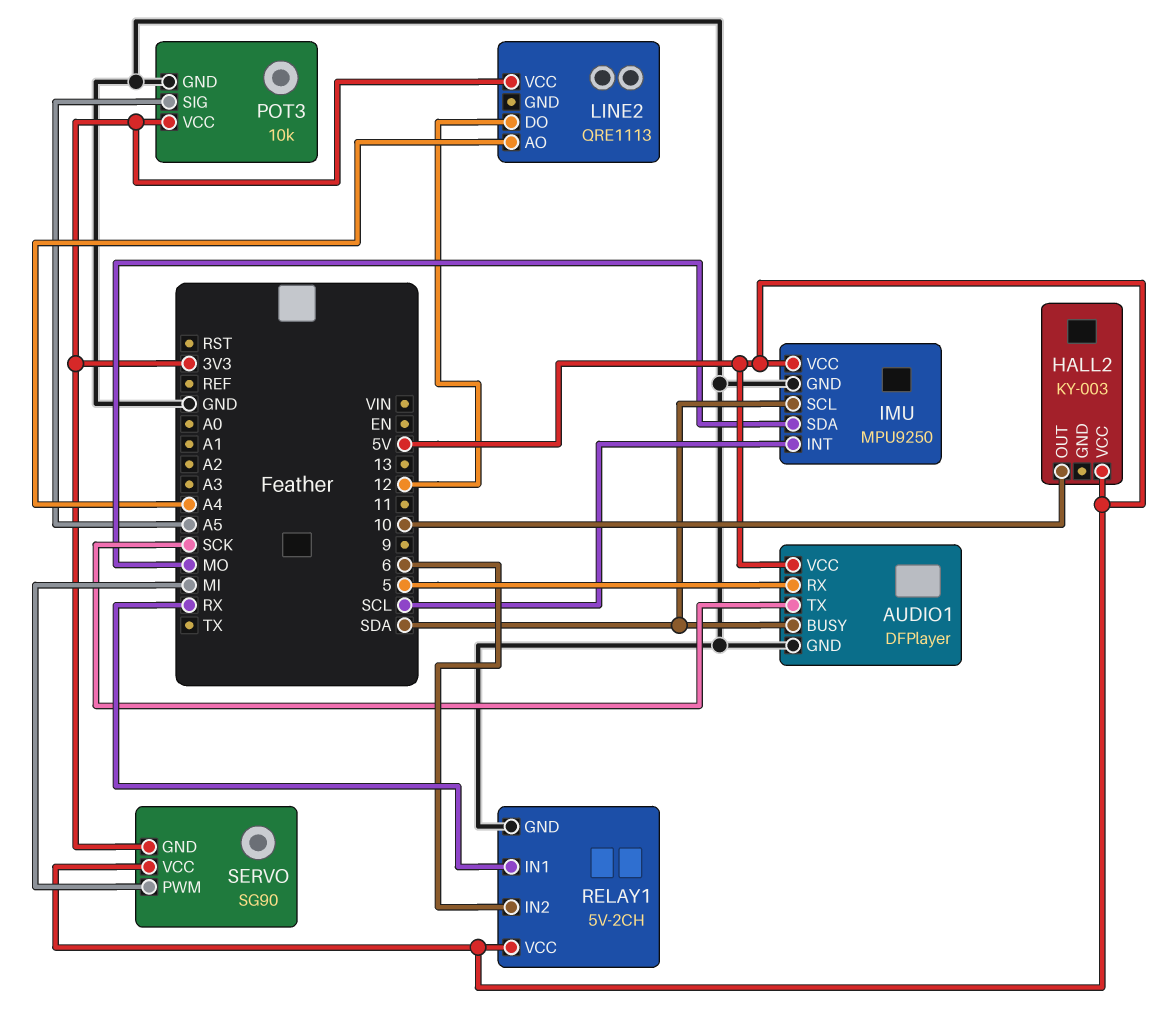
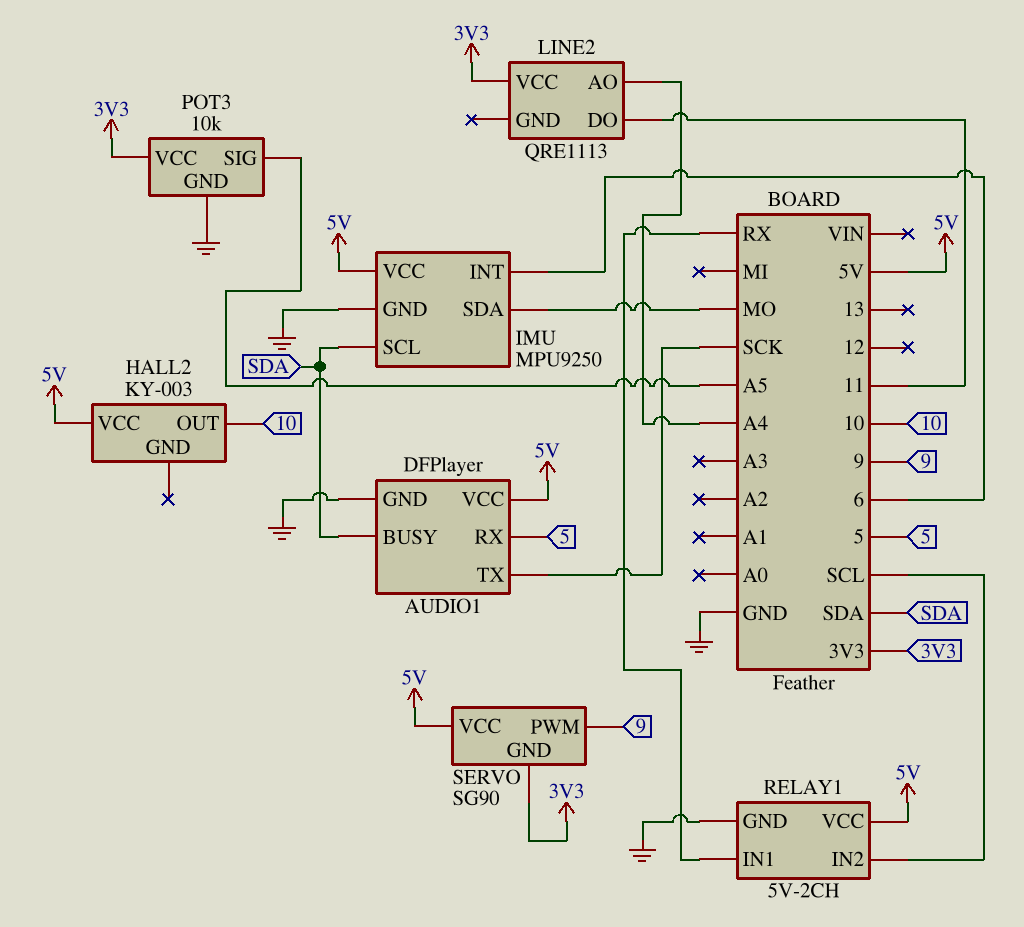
IMU pin INT: SCL -> 6
LINE2 pin DO: 12 -> 11
RELAY1 pin IN2: 6 -> SCL
SERVO pin PWM: MI -> 9

